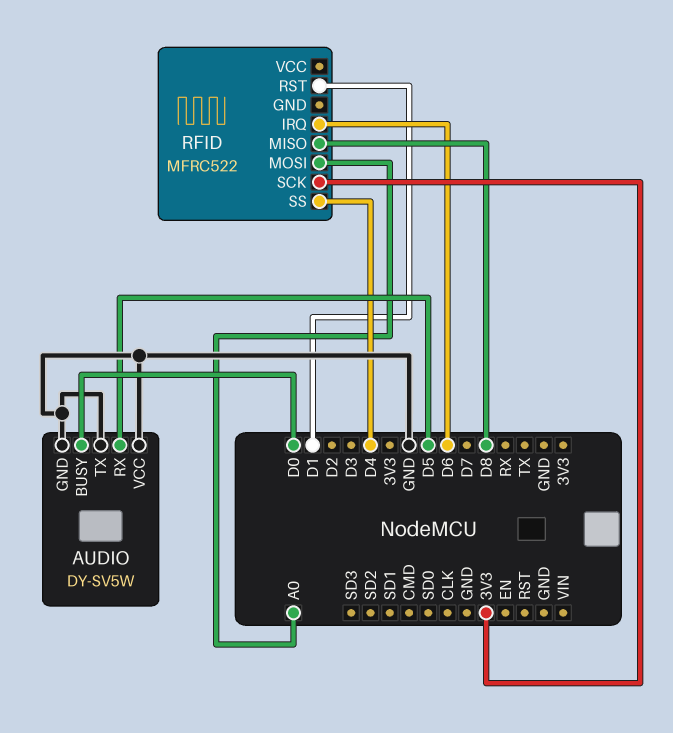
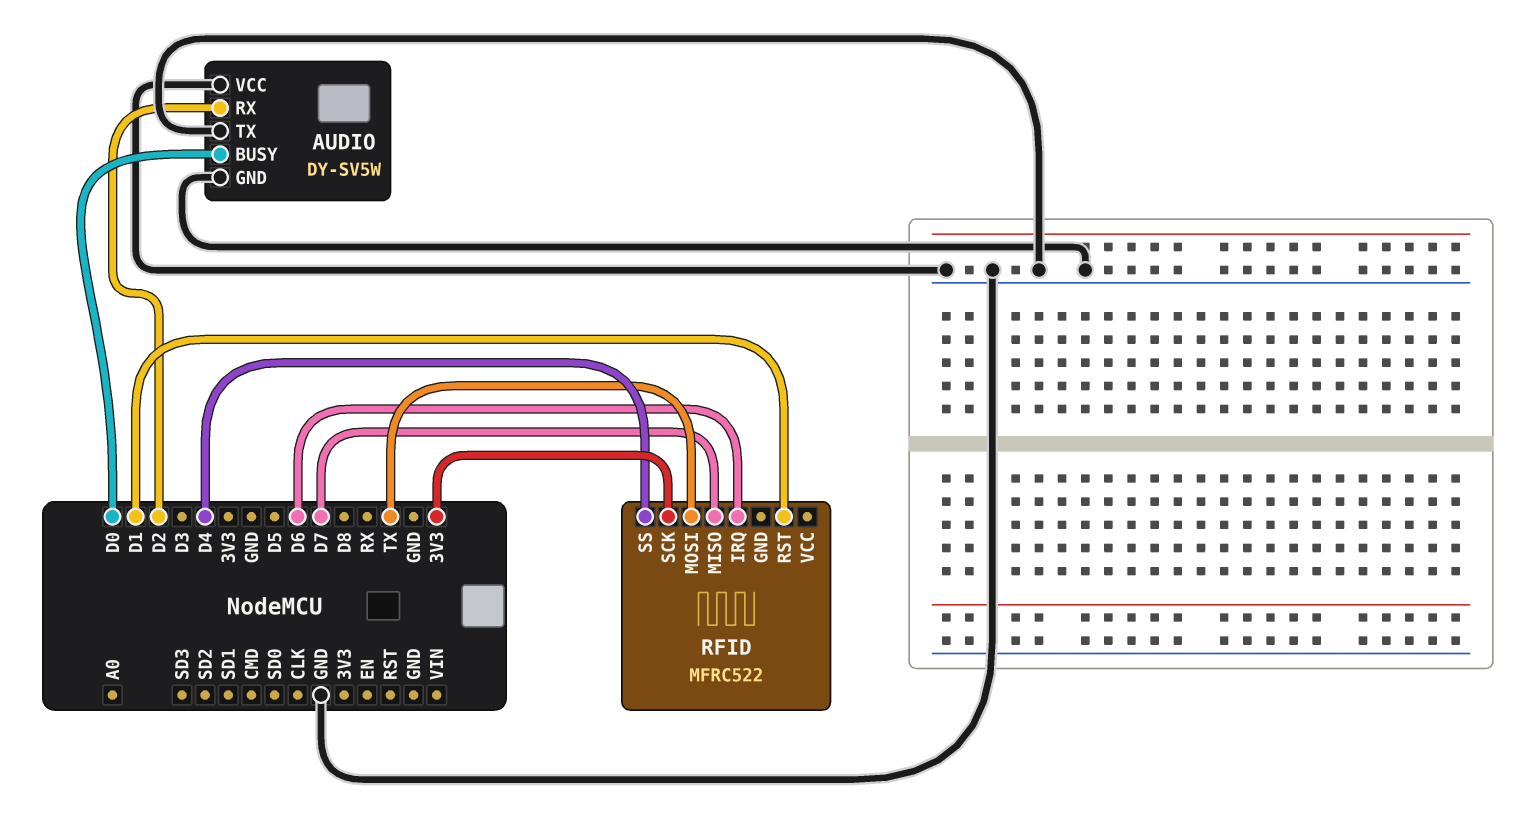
AUDIO pin RX: D5 -> D2
RFID pin MISO: D8 -> D7
RFID pin MOSI: A0 -> TX

